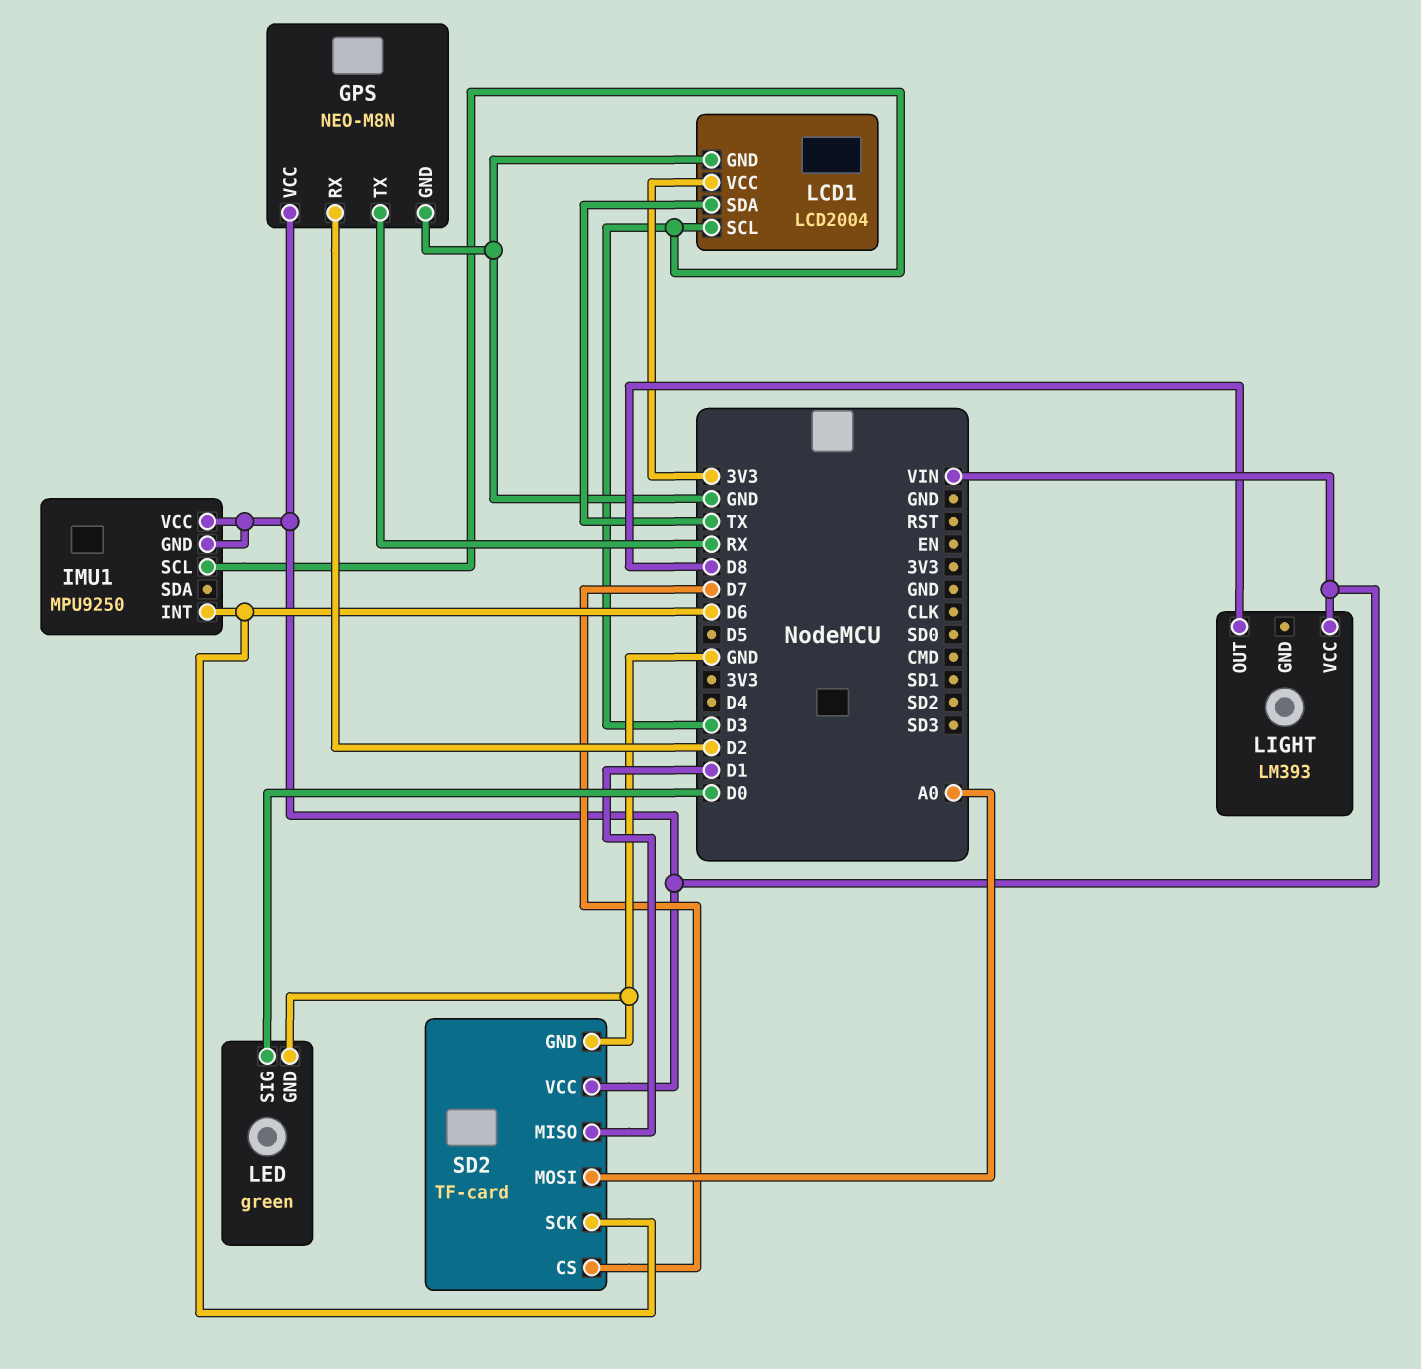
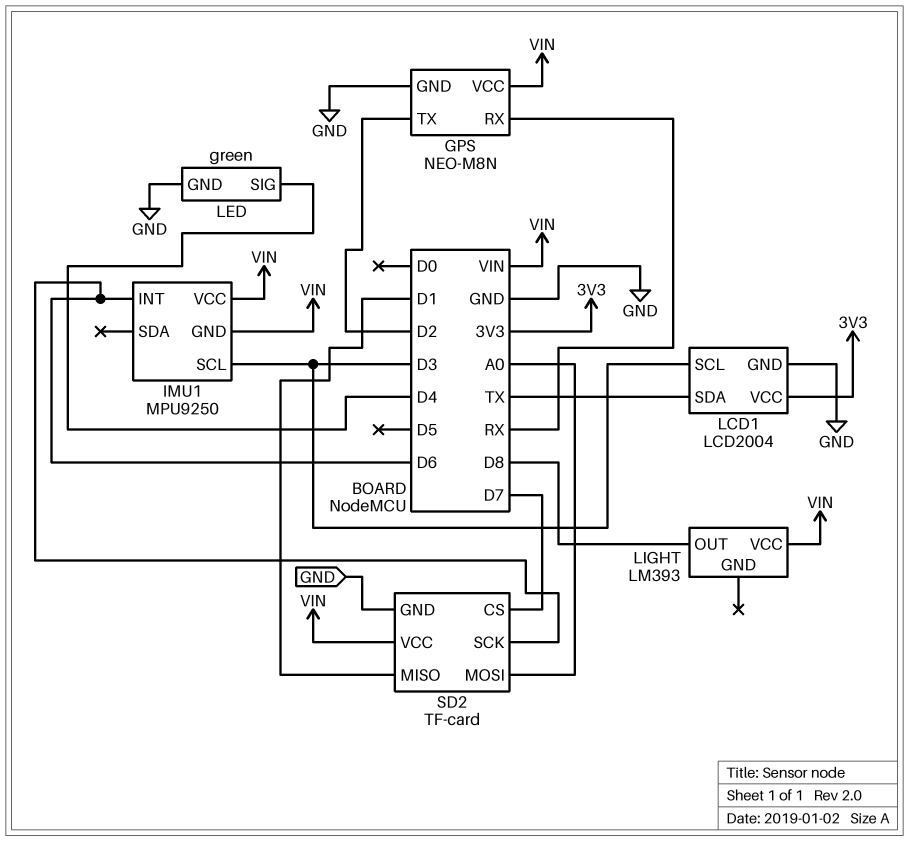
GPS pin RX: D2 -> RX
GPS pin TX: RX -> D2
LED pin SIG: D0 -> D4

